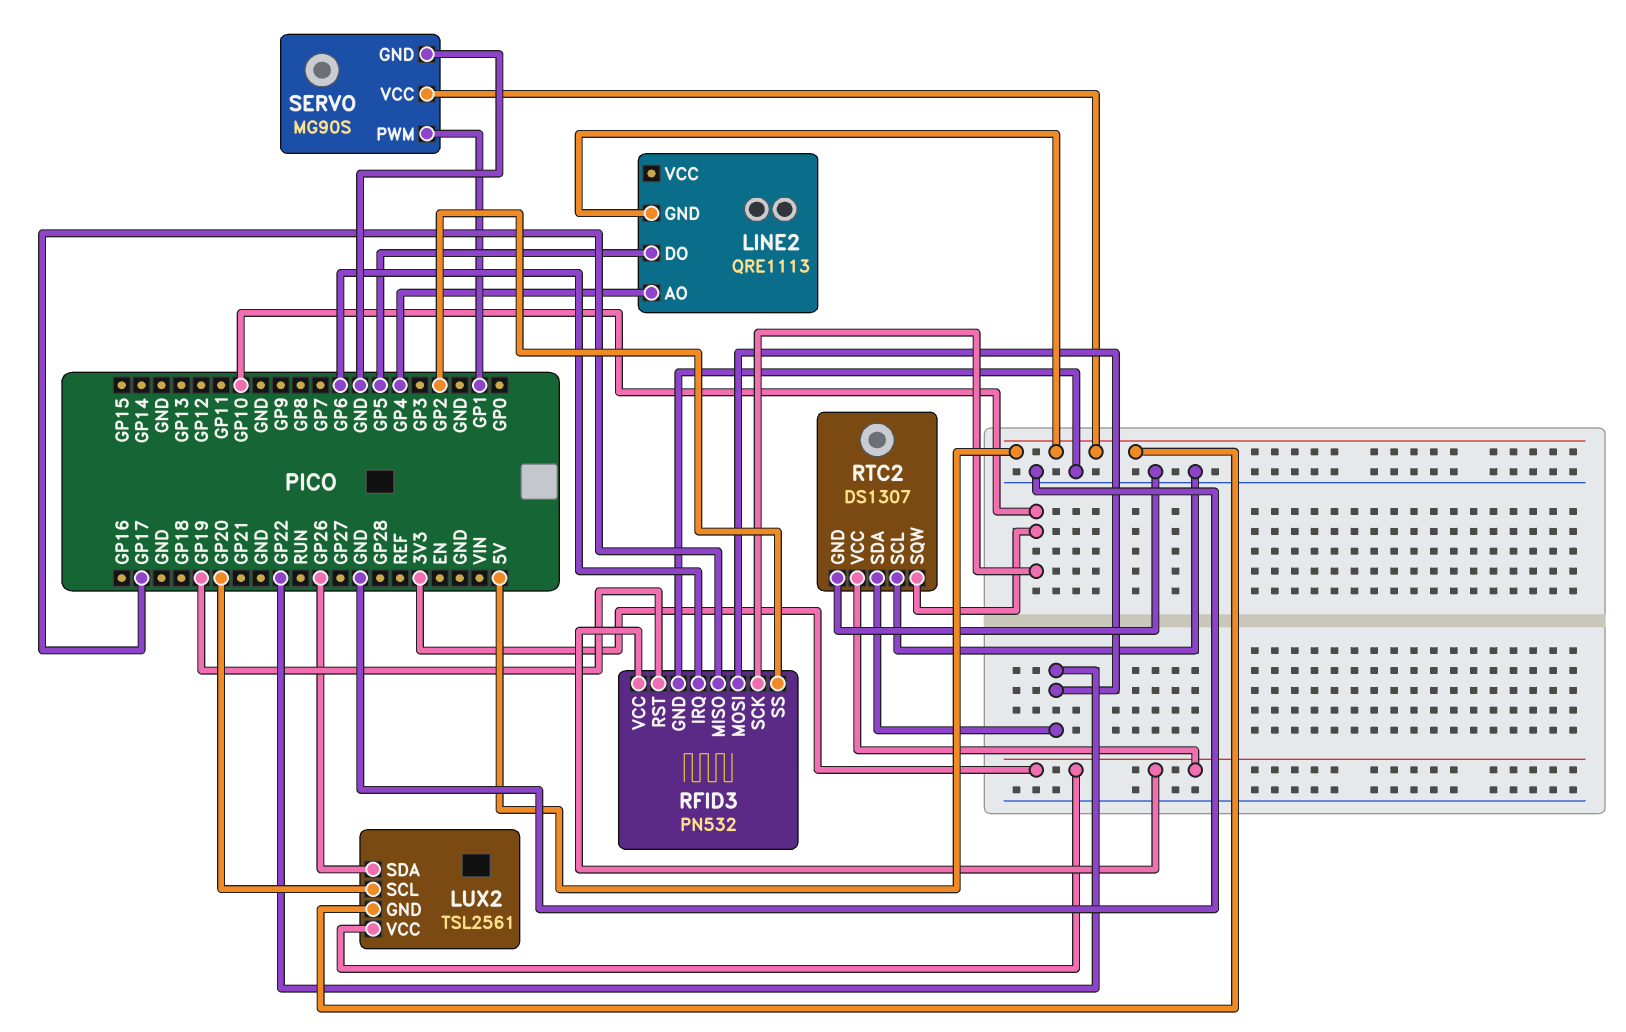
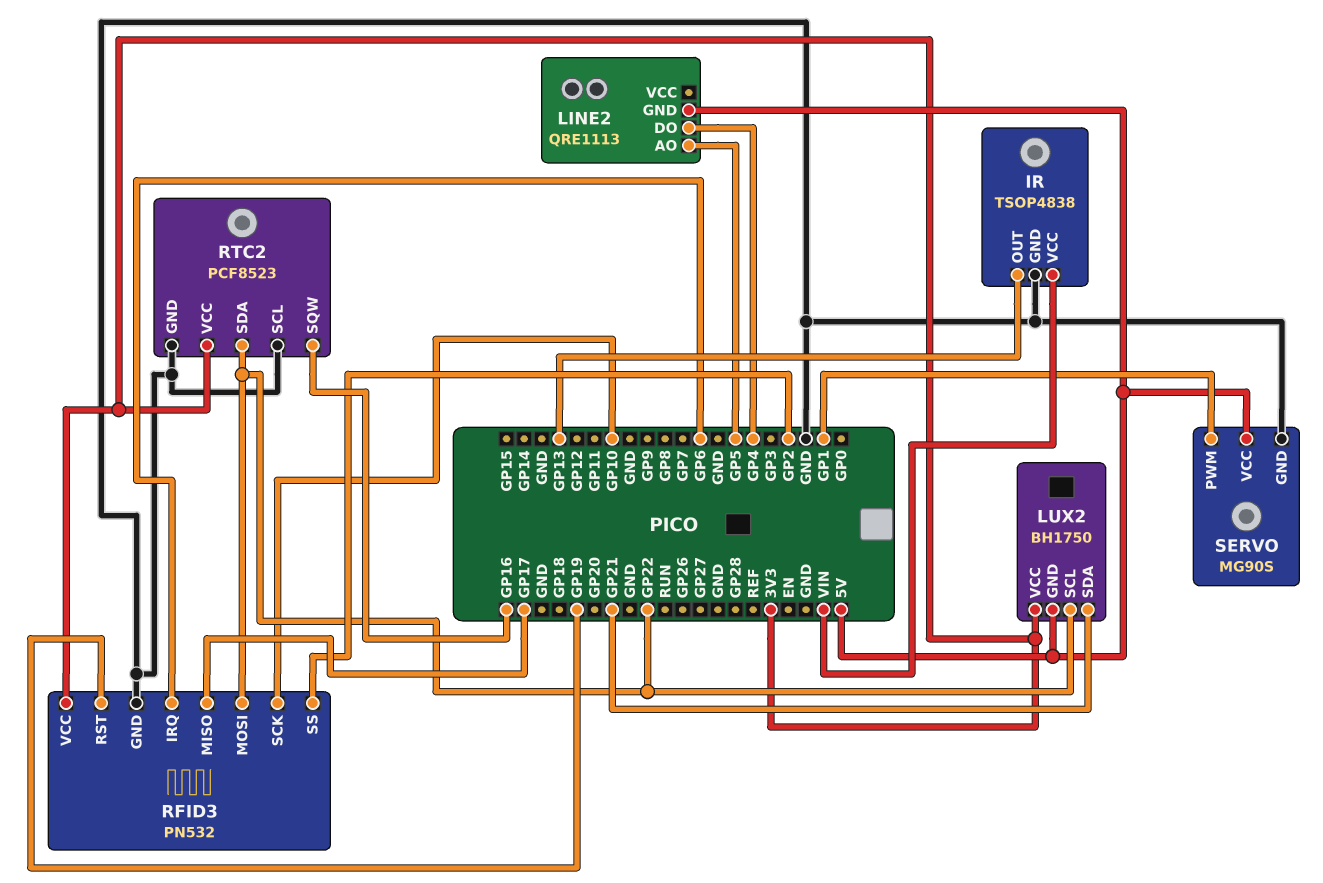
IR: none -> TSOP4838
IR pin GND: none -> GND
IR pin OUT: none -> GP13
IR pin VCC: none -> VIN
LINE2 pin AO: GP4 -> GP5
LINE2 pin DO: GP5 -> GP4
LUX2: TSL2561 -> BH1750
LUX2 pin SCL: GP20 -> GP22
LUX2 pin SDA: GP26 -> GP21
RTC2: DS1307 -> PCF8523
RTC2 pin SQW: GP10 -> GP16

